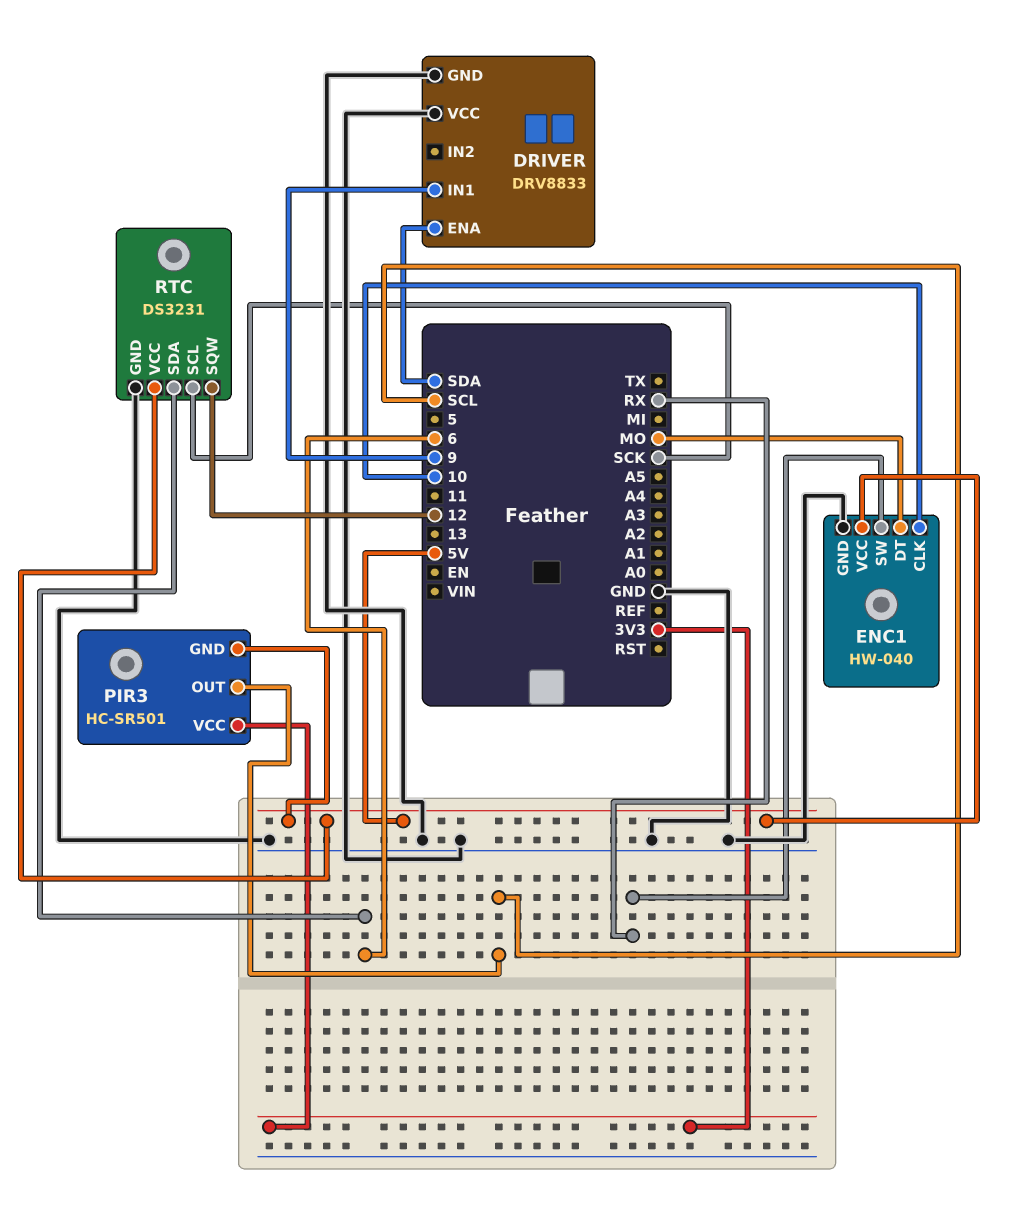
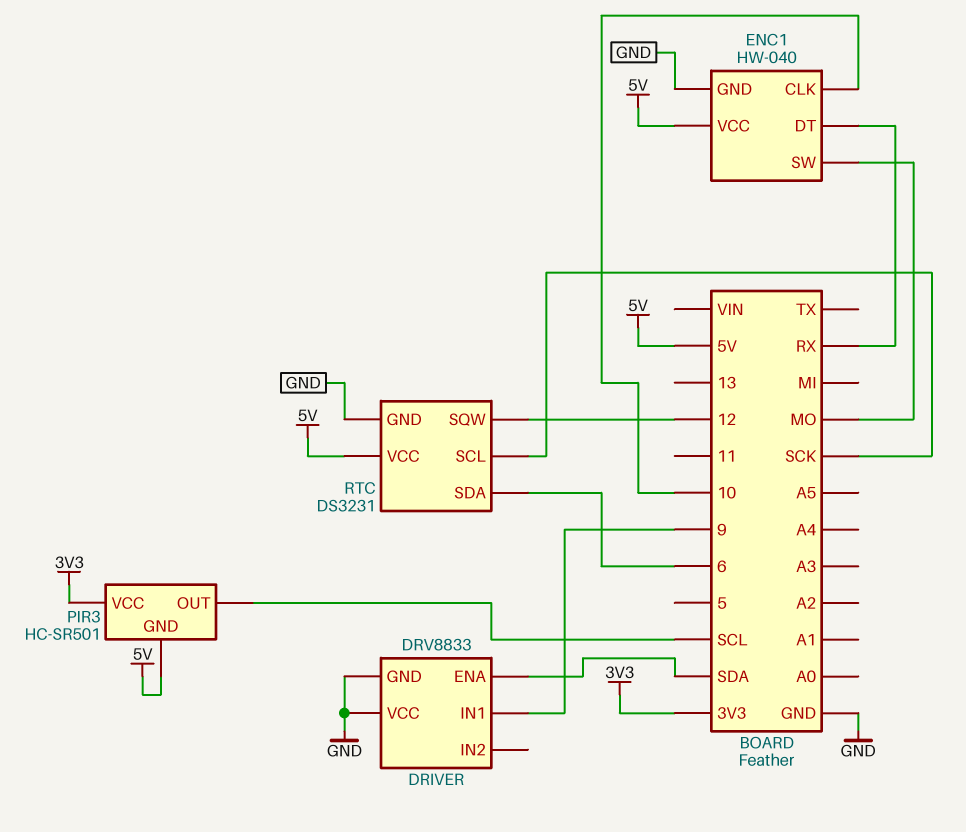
ENC1 pin DT: MO -> RX
ENC1 pin SW: RX -> MO

